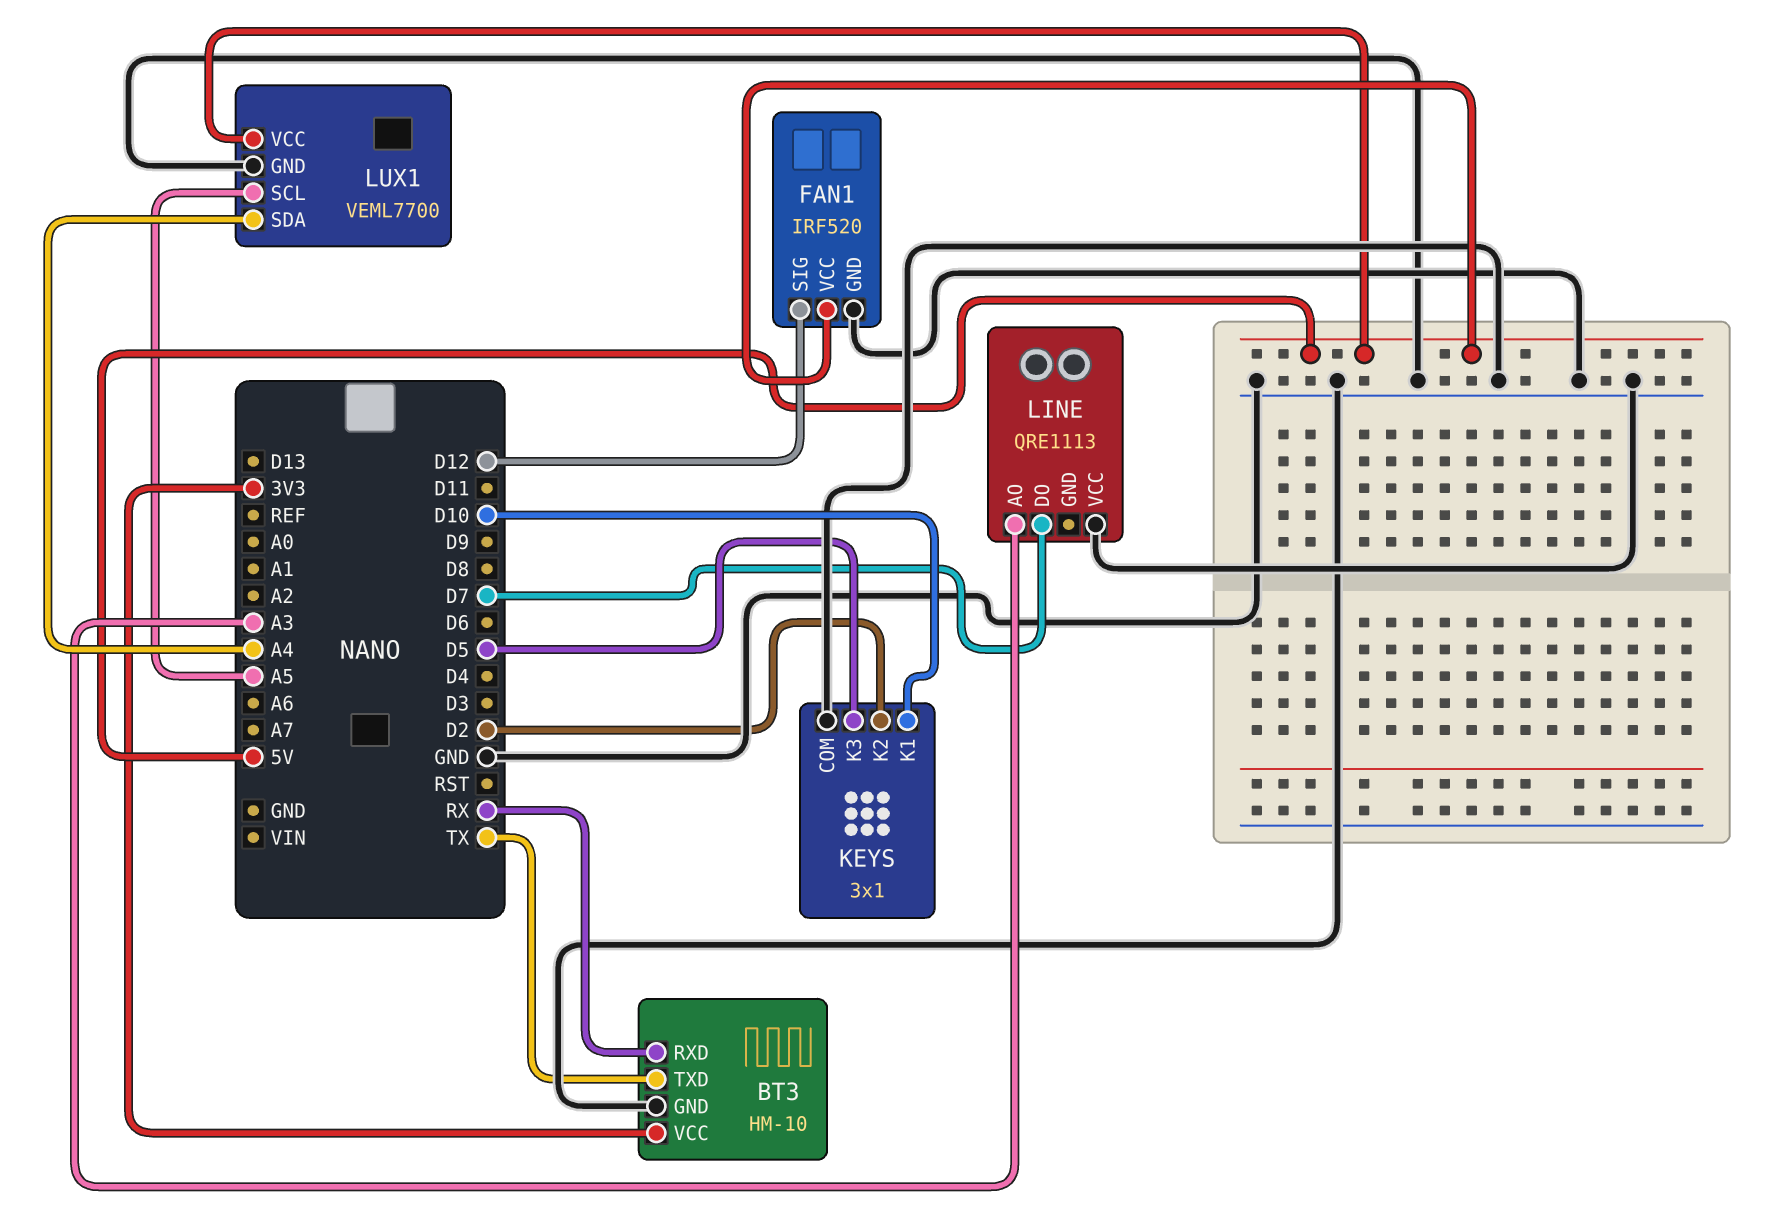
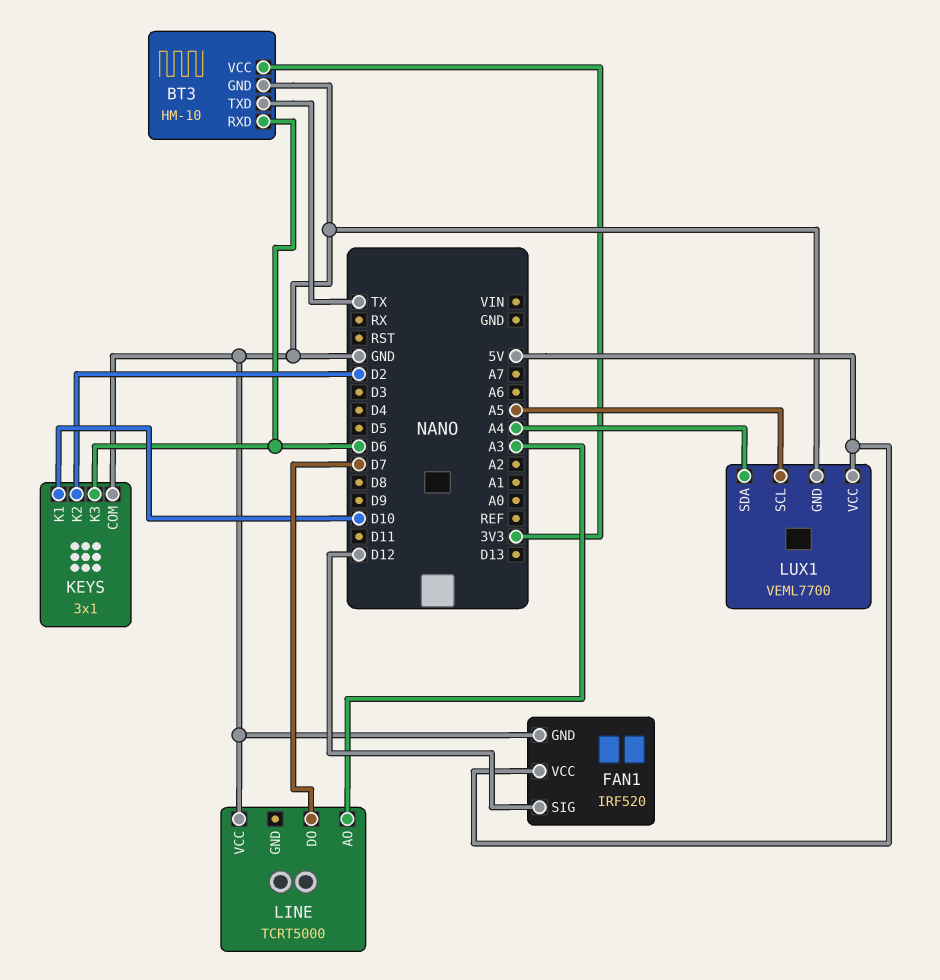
BT3 pin RXD: RX -> D6
KEYS pin K3: D5 -> D6
LINE: QRE1113 -> TCRT5000

